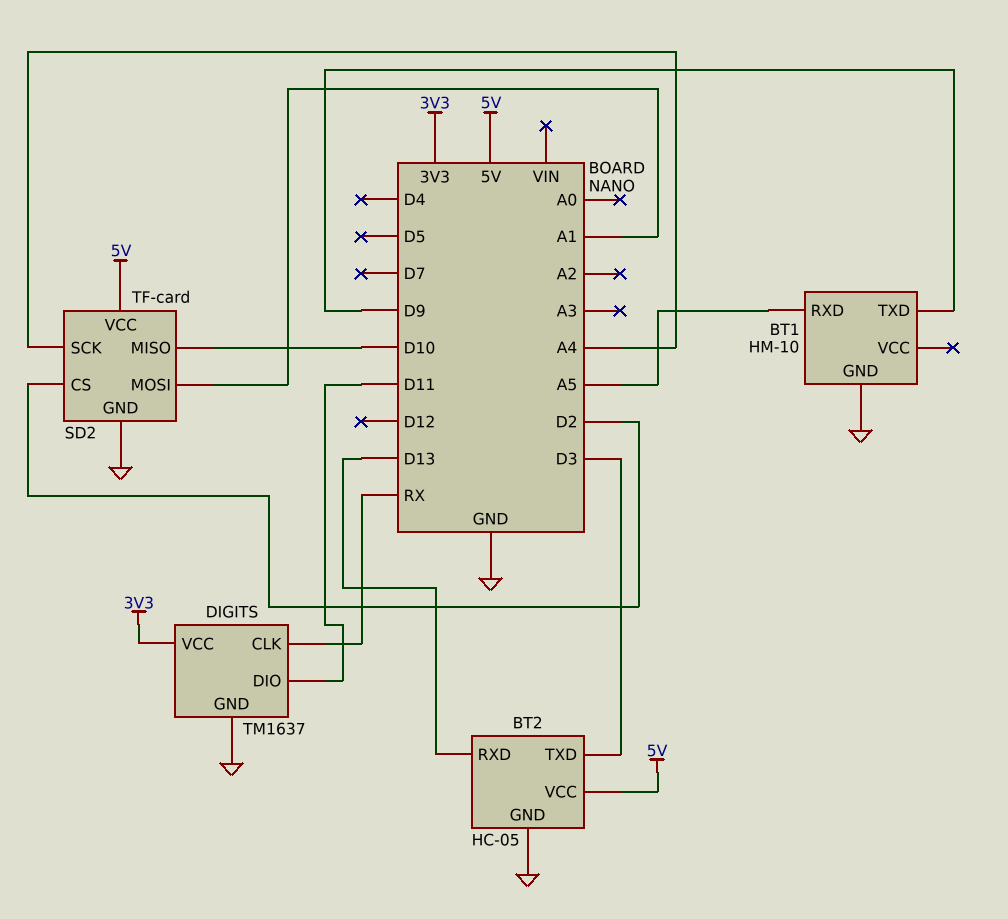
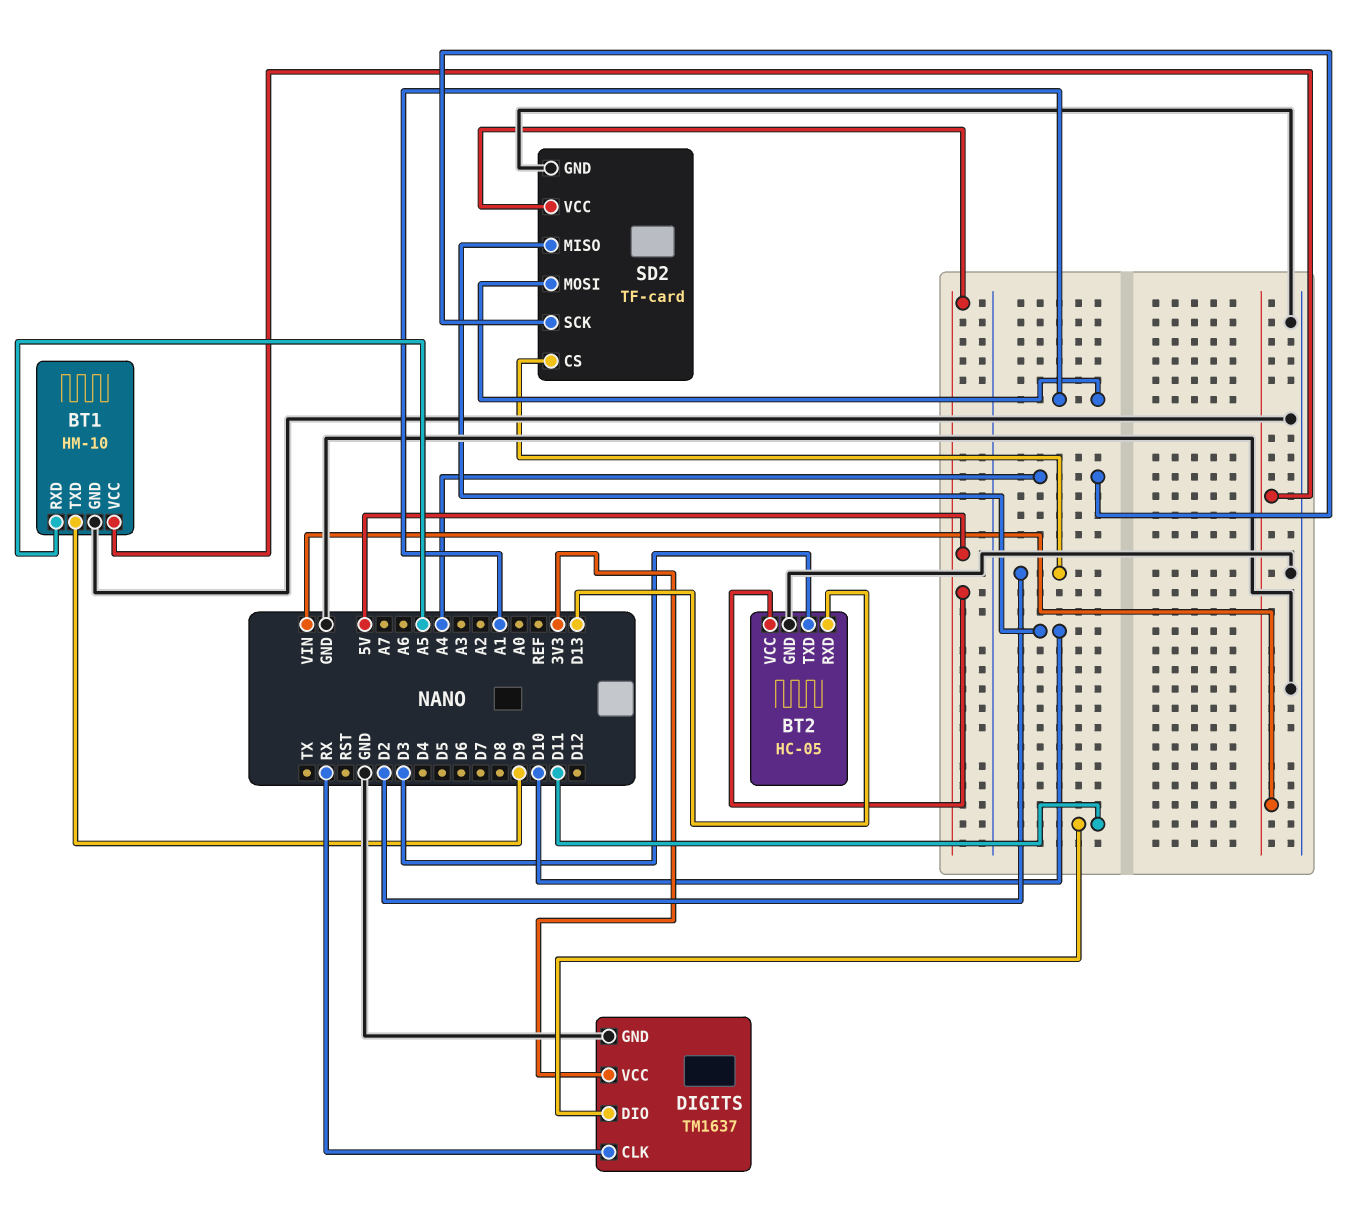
BT1 pin VCC: none -> VIN

